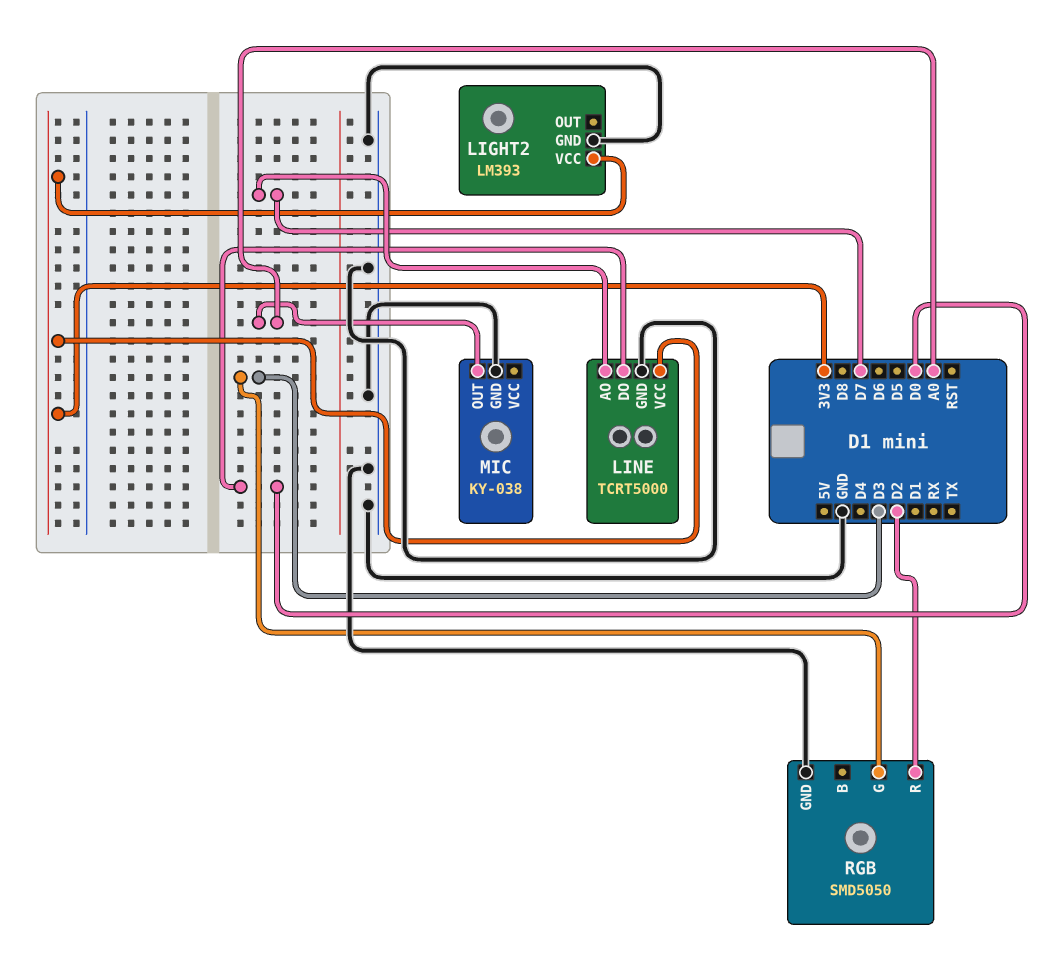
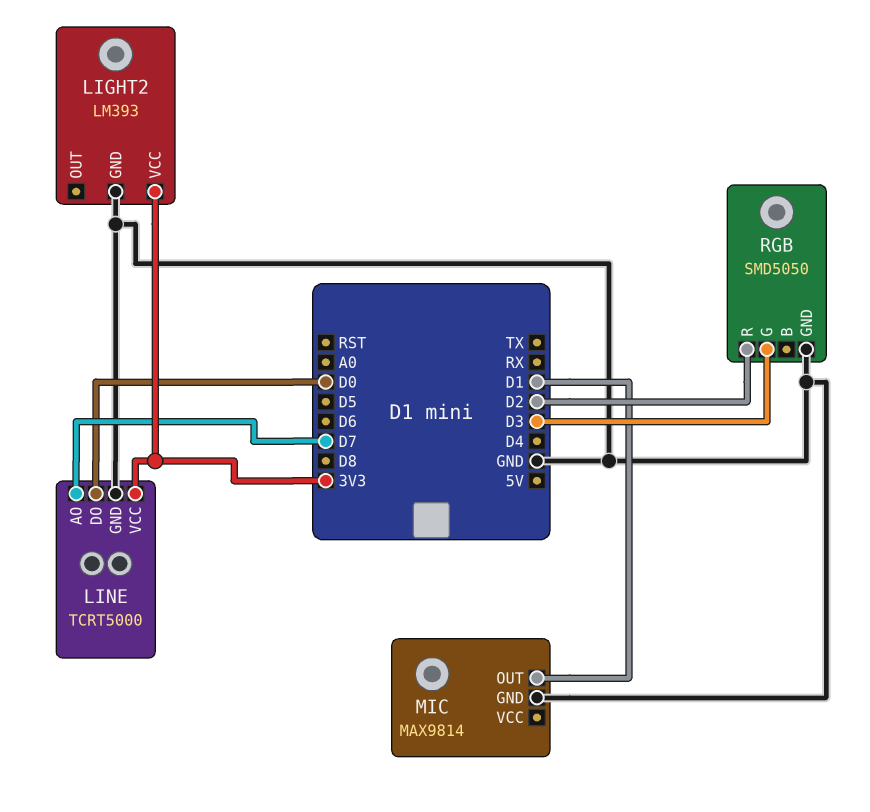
MIC: KY-038 -> MAX9814
MIC pin OUT: A0 -> D1

